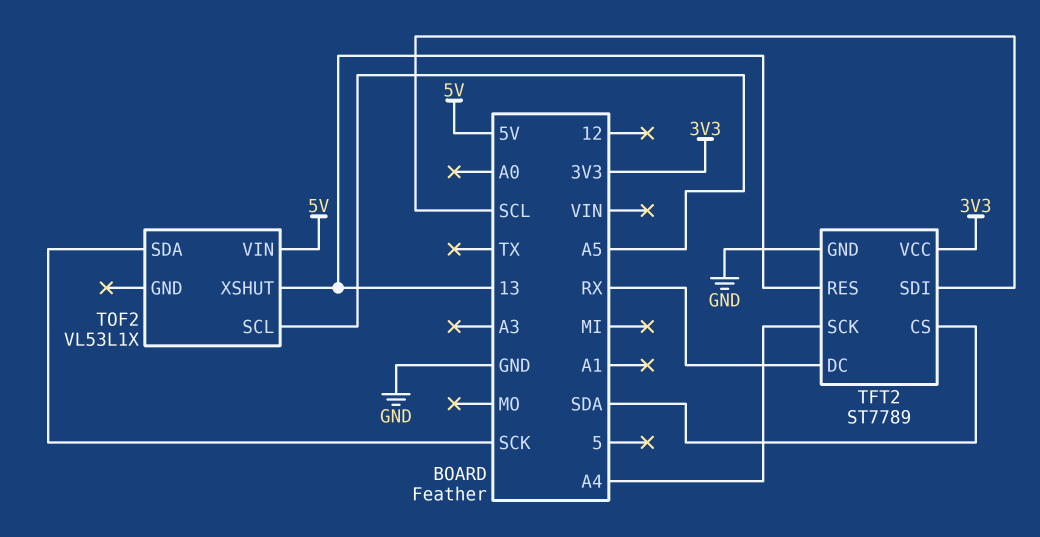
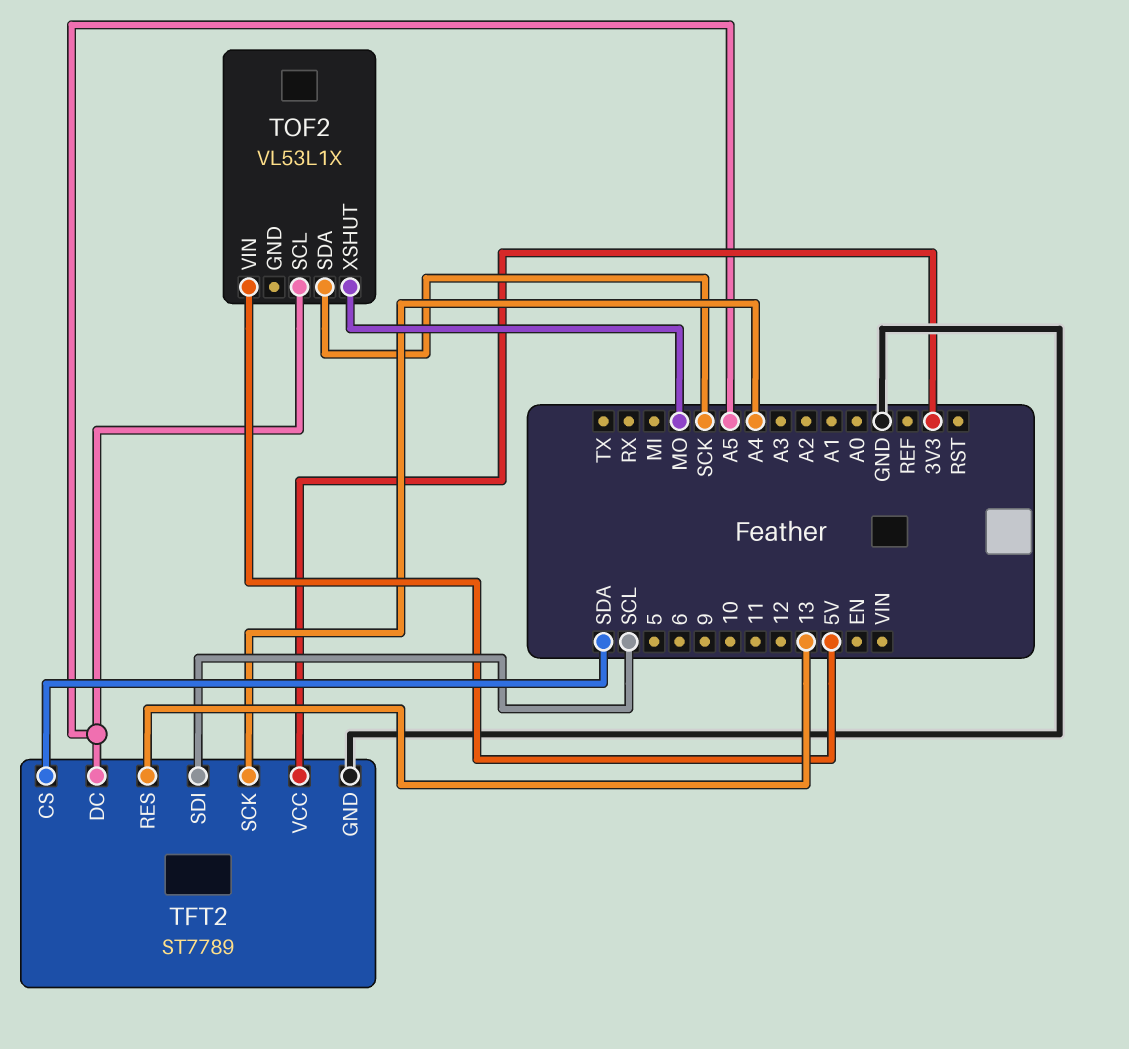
TFT2 pin DC: RX -> A5
TOF2 pin XSHUT: 13 -> MO

